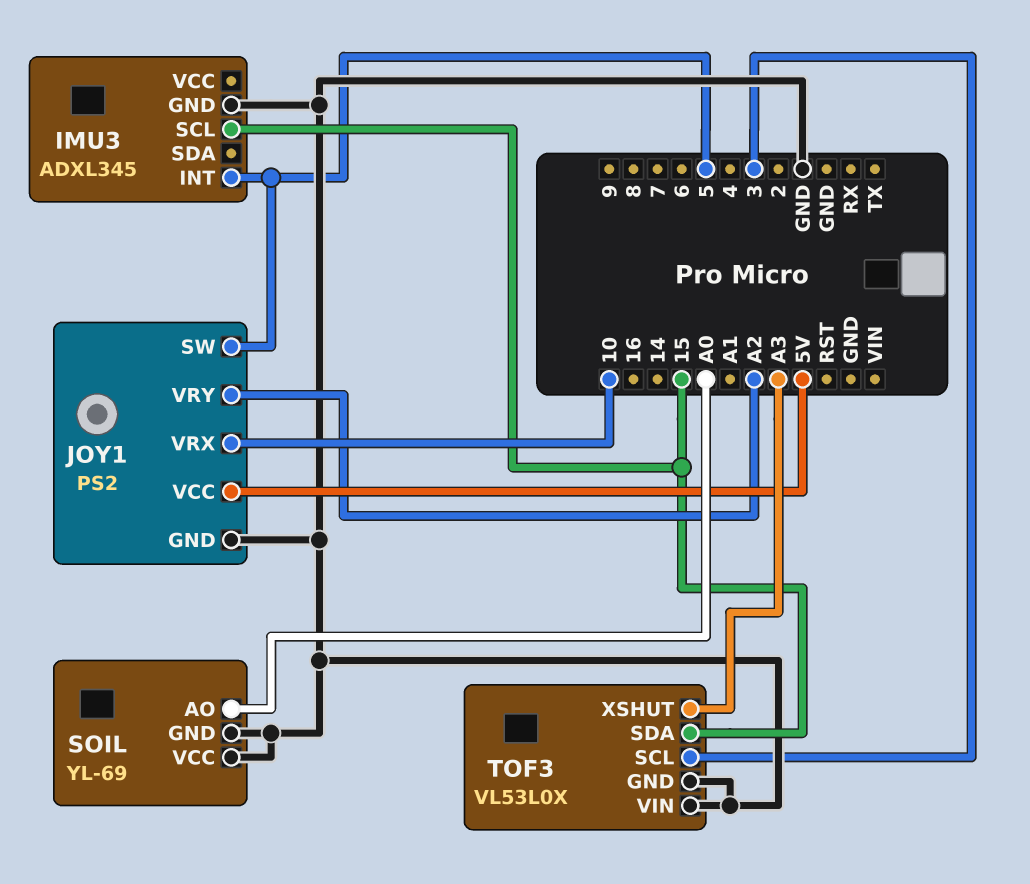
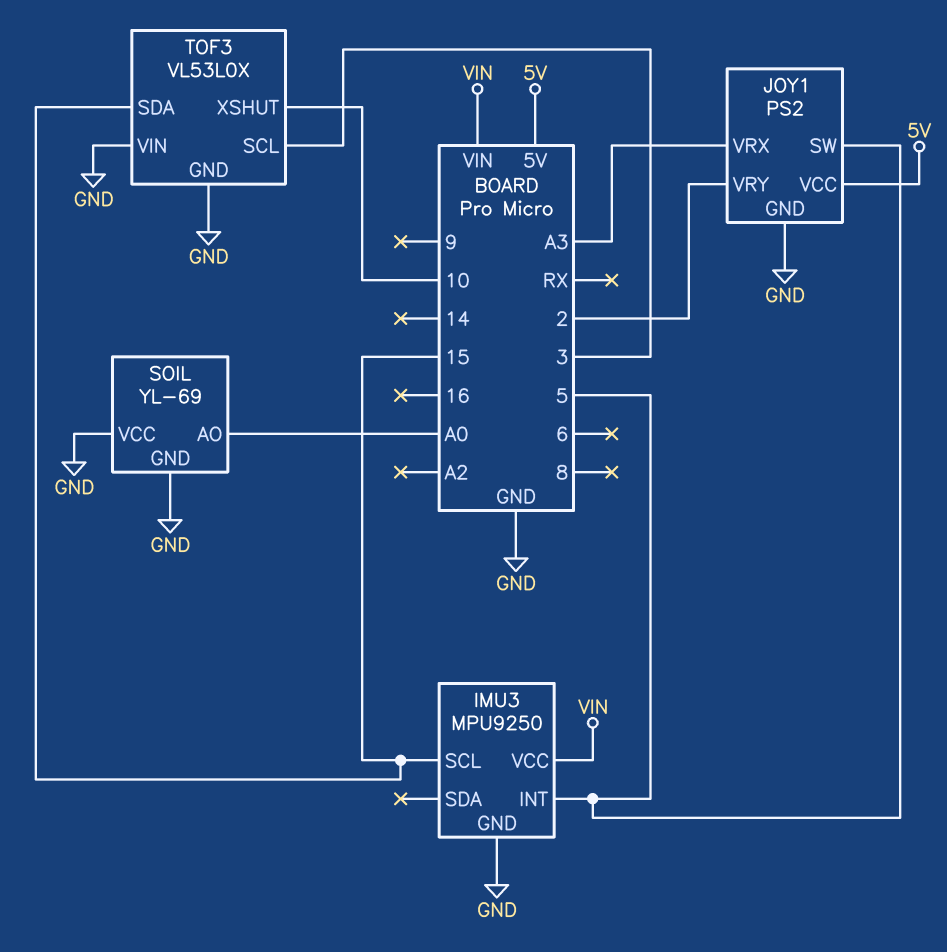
IMU3: ADXL345 -> MPU9250
IMU3 pin VCC: none -> VIN
JOY1 pin VRX: 10 -> A3
JOY1 pin VRY: A2 -> 2
TOF3 pin XSHUT: A3 -> 10

